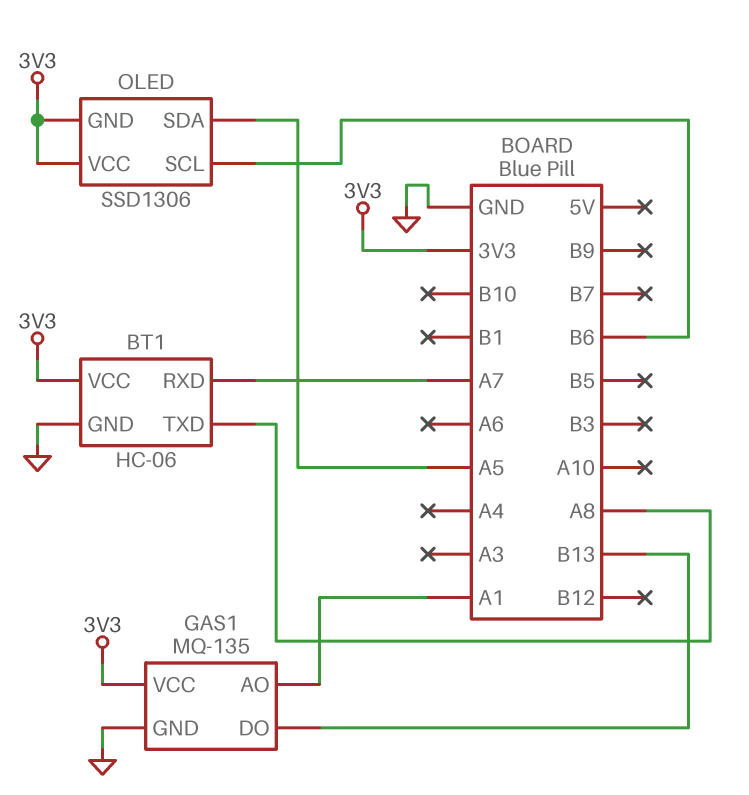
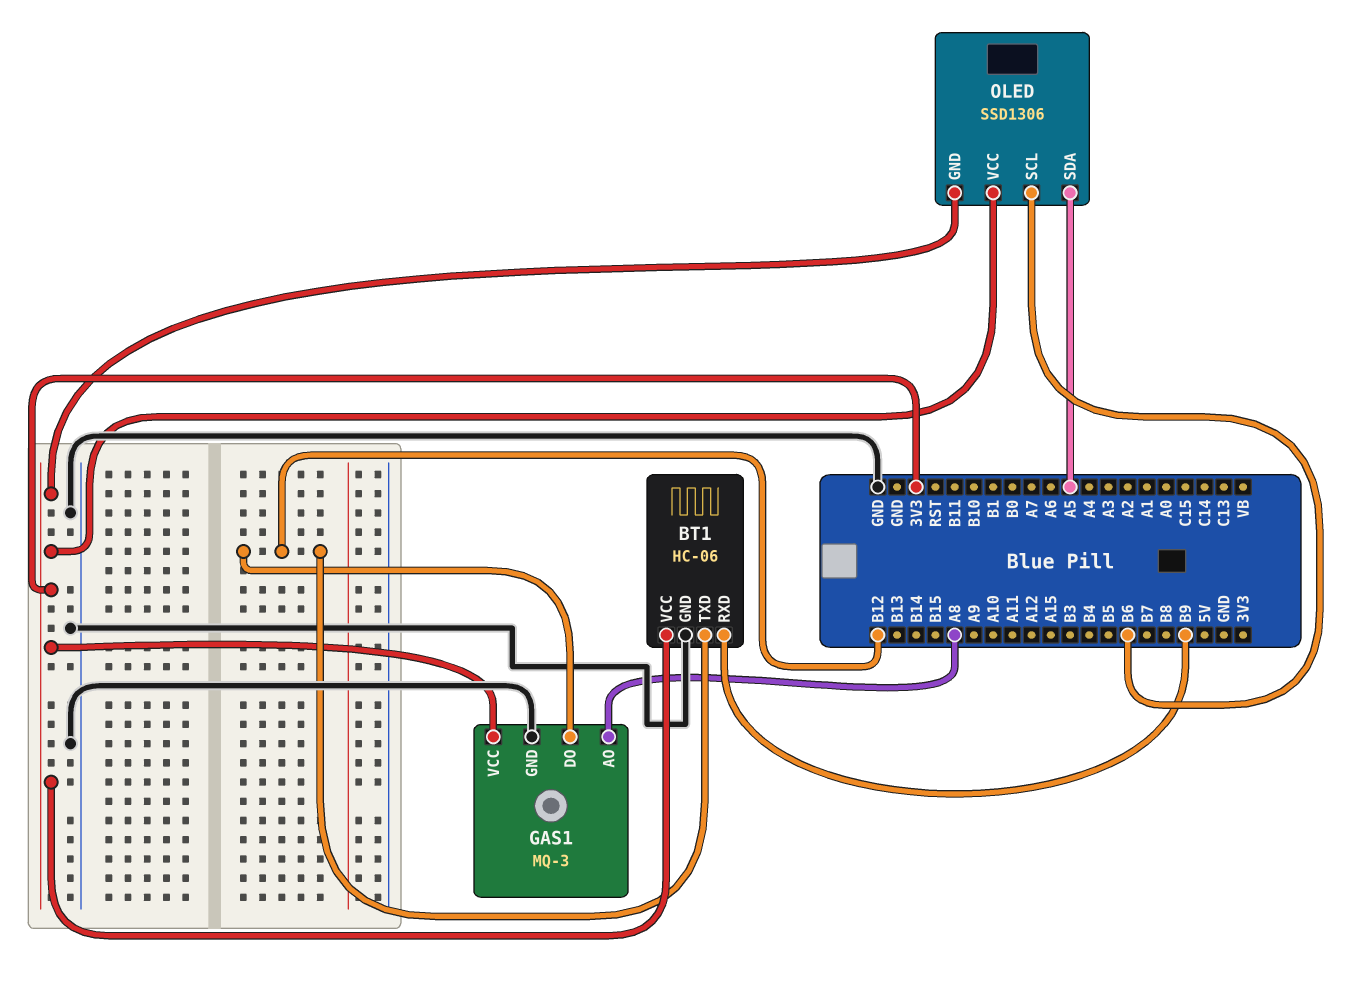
BT1 pin RXD: A7 -> B9
BT1 pin TXD: A8 -> B12
GAS1: MQ-135 -> MQ-3
GAS1 pin AO: A1 -> A8
GAS1 pin DO: B13 -> B12

